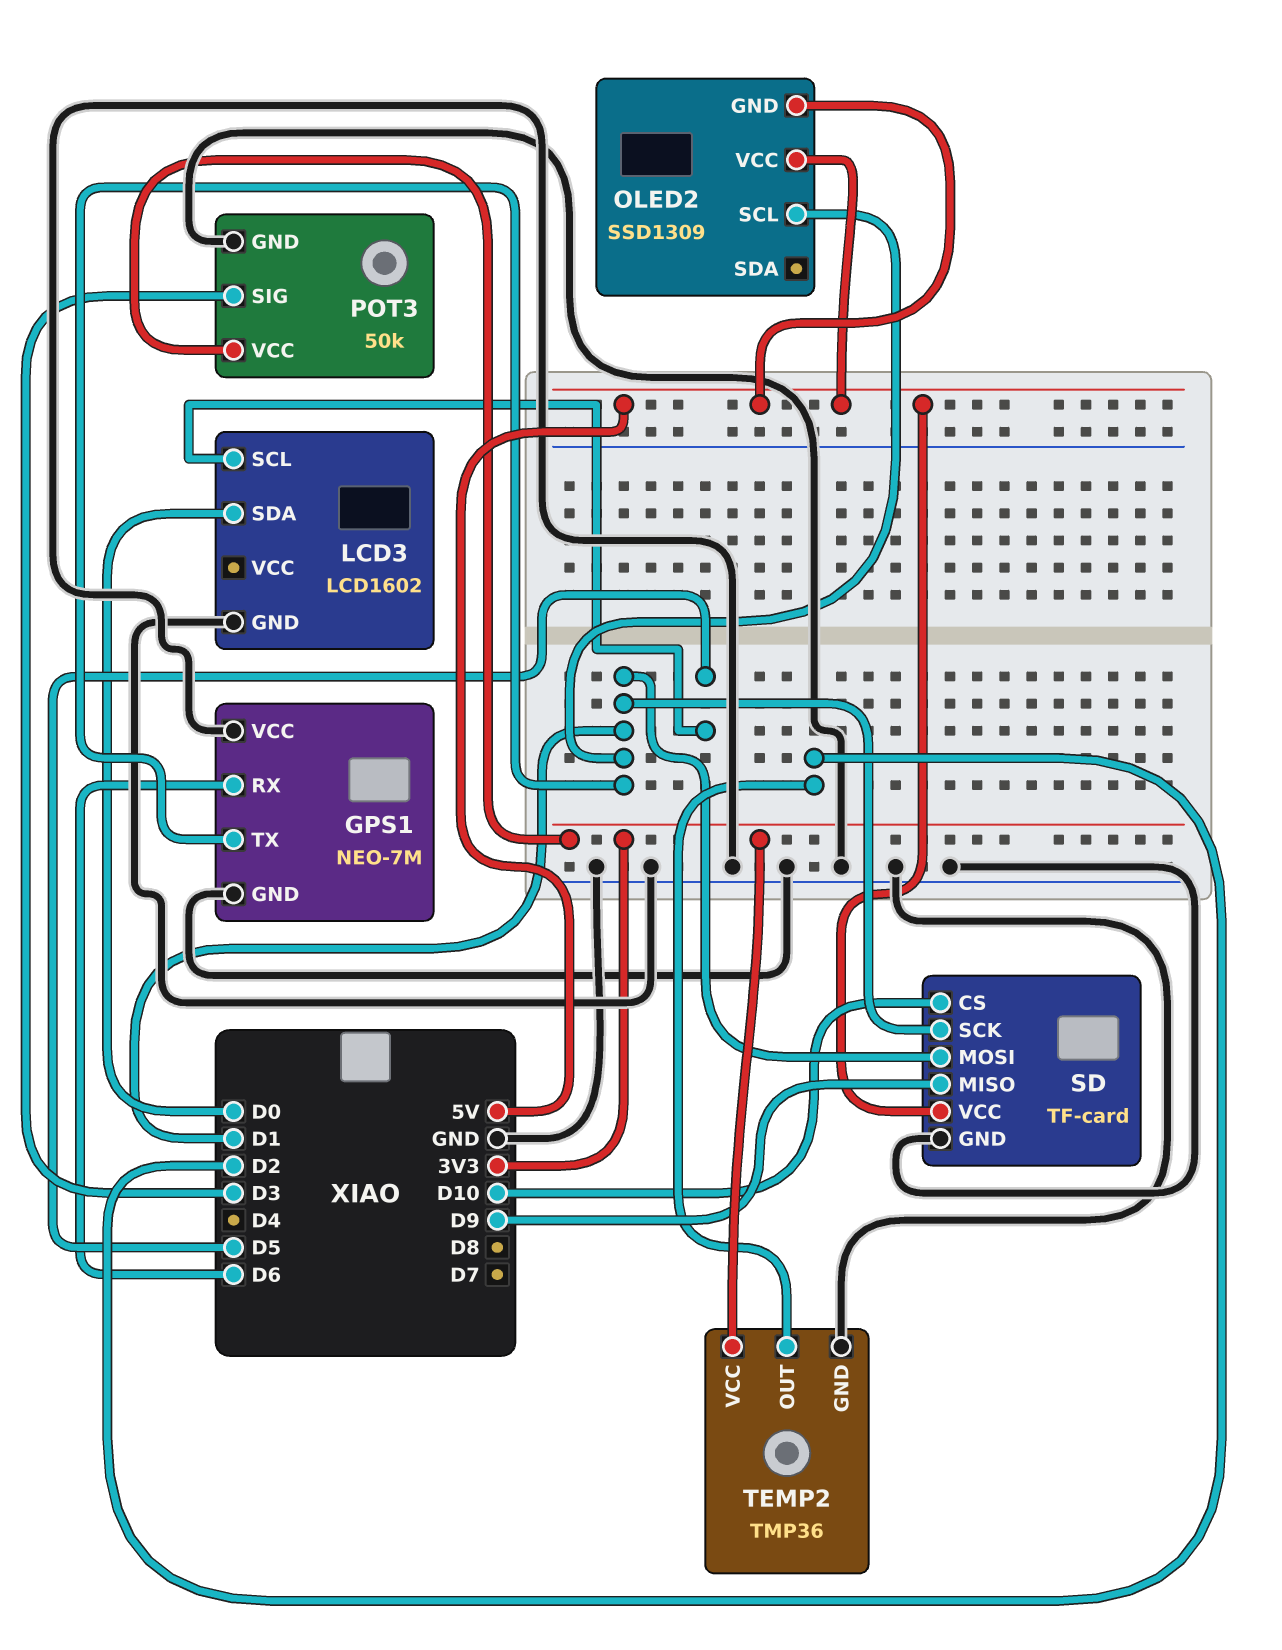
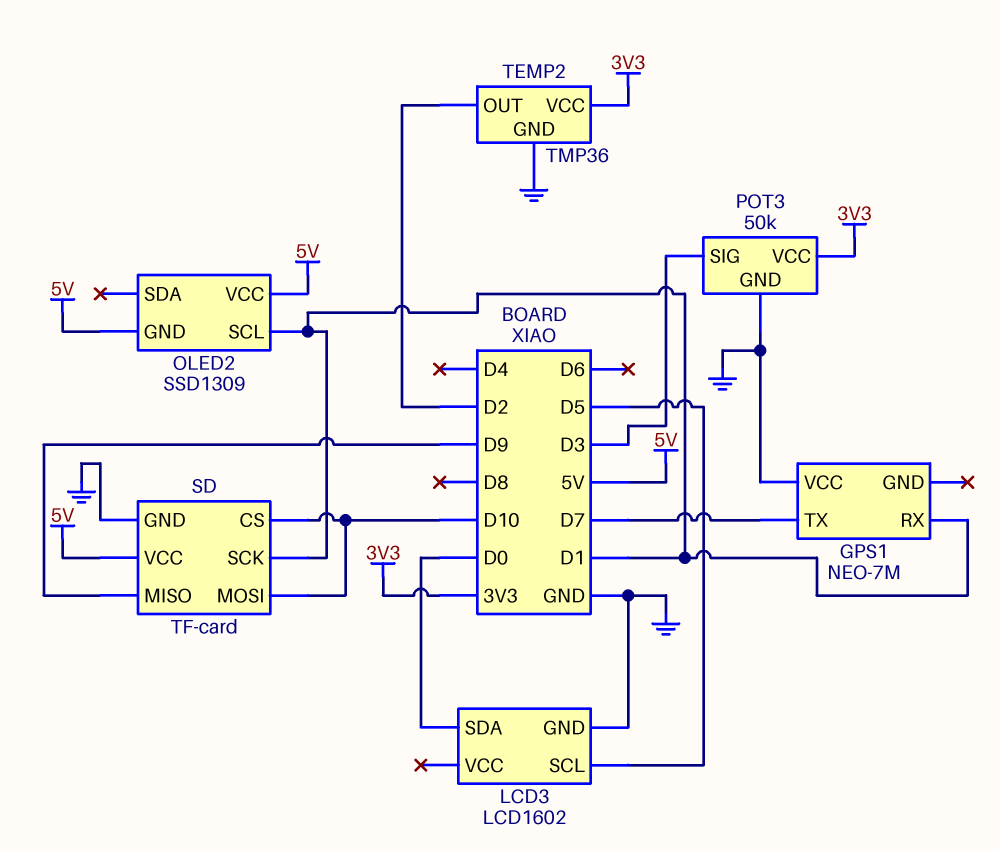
GPS1 pin GND: GND -> none
GPS1 pin RX: D6 -> D1
GPS1 pin TX: D1 -> D7
SD pin MOSI: D1 -> D10

